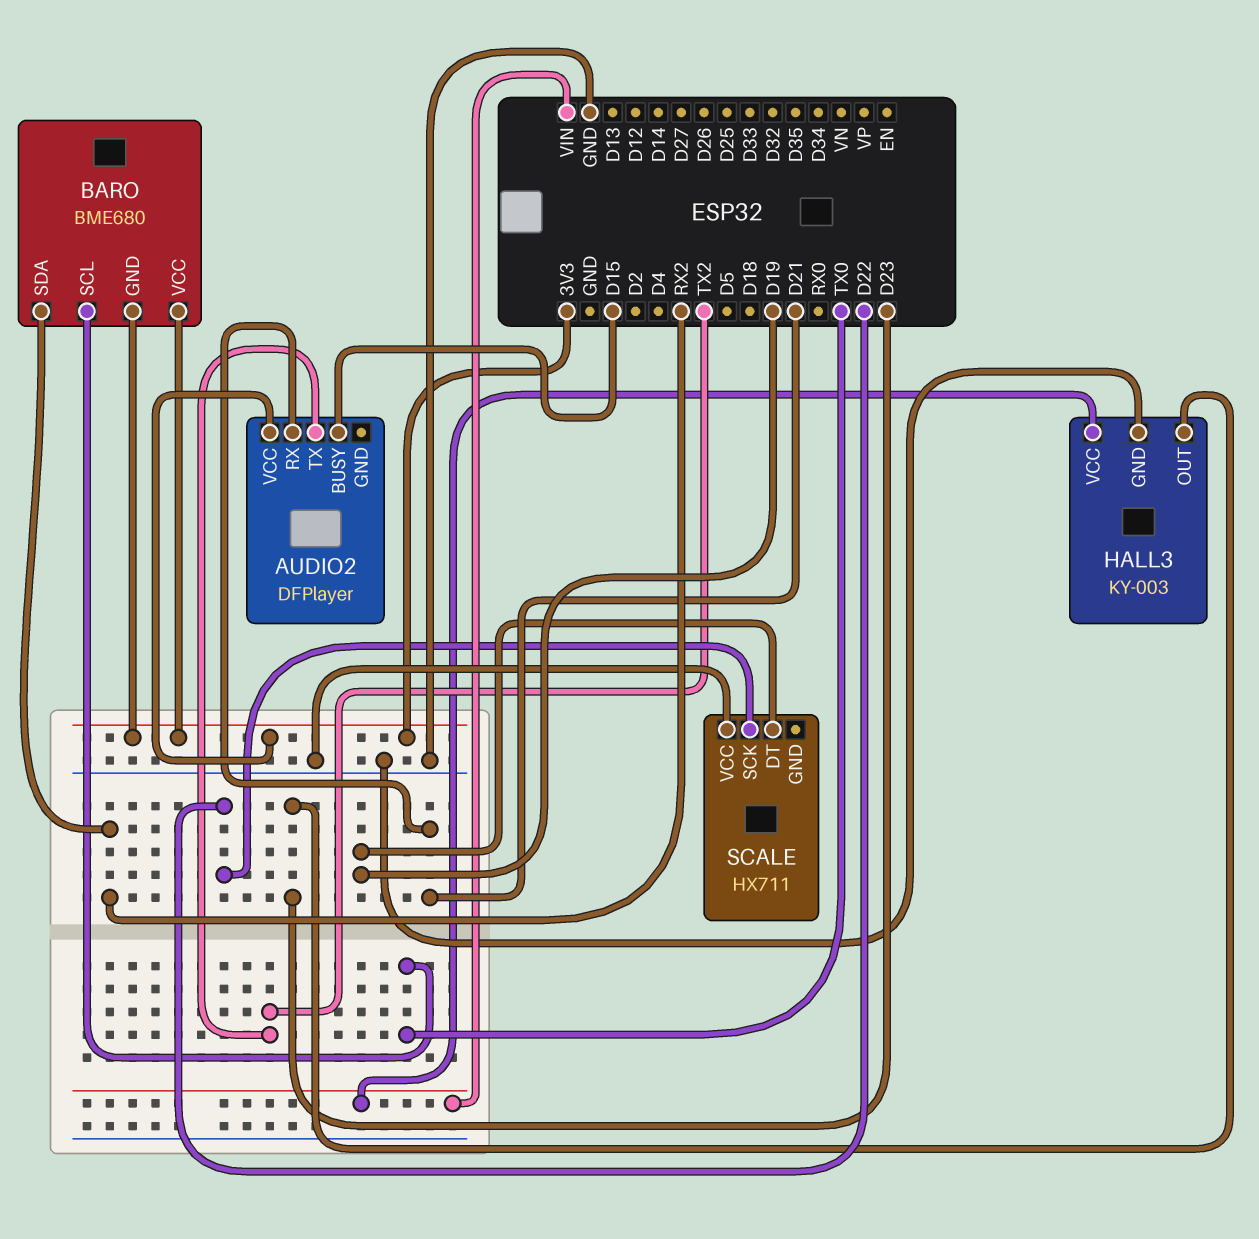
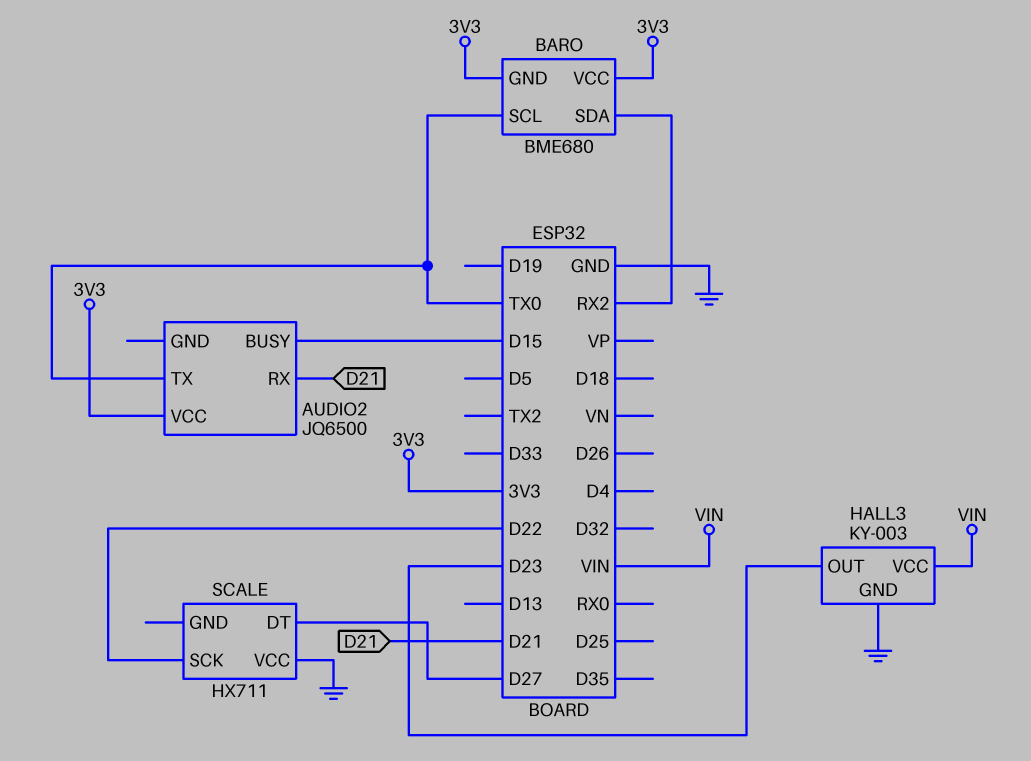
AUDIO2: DFPlayer -> JQ6500
AUDIO2 pin TX: TX2 -> TX0
SCALE pin DT: D19 -> D27

